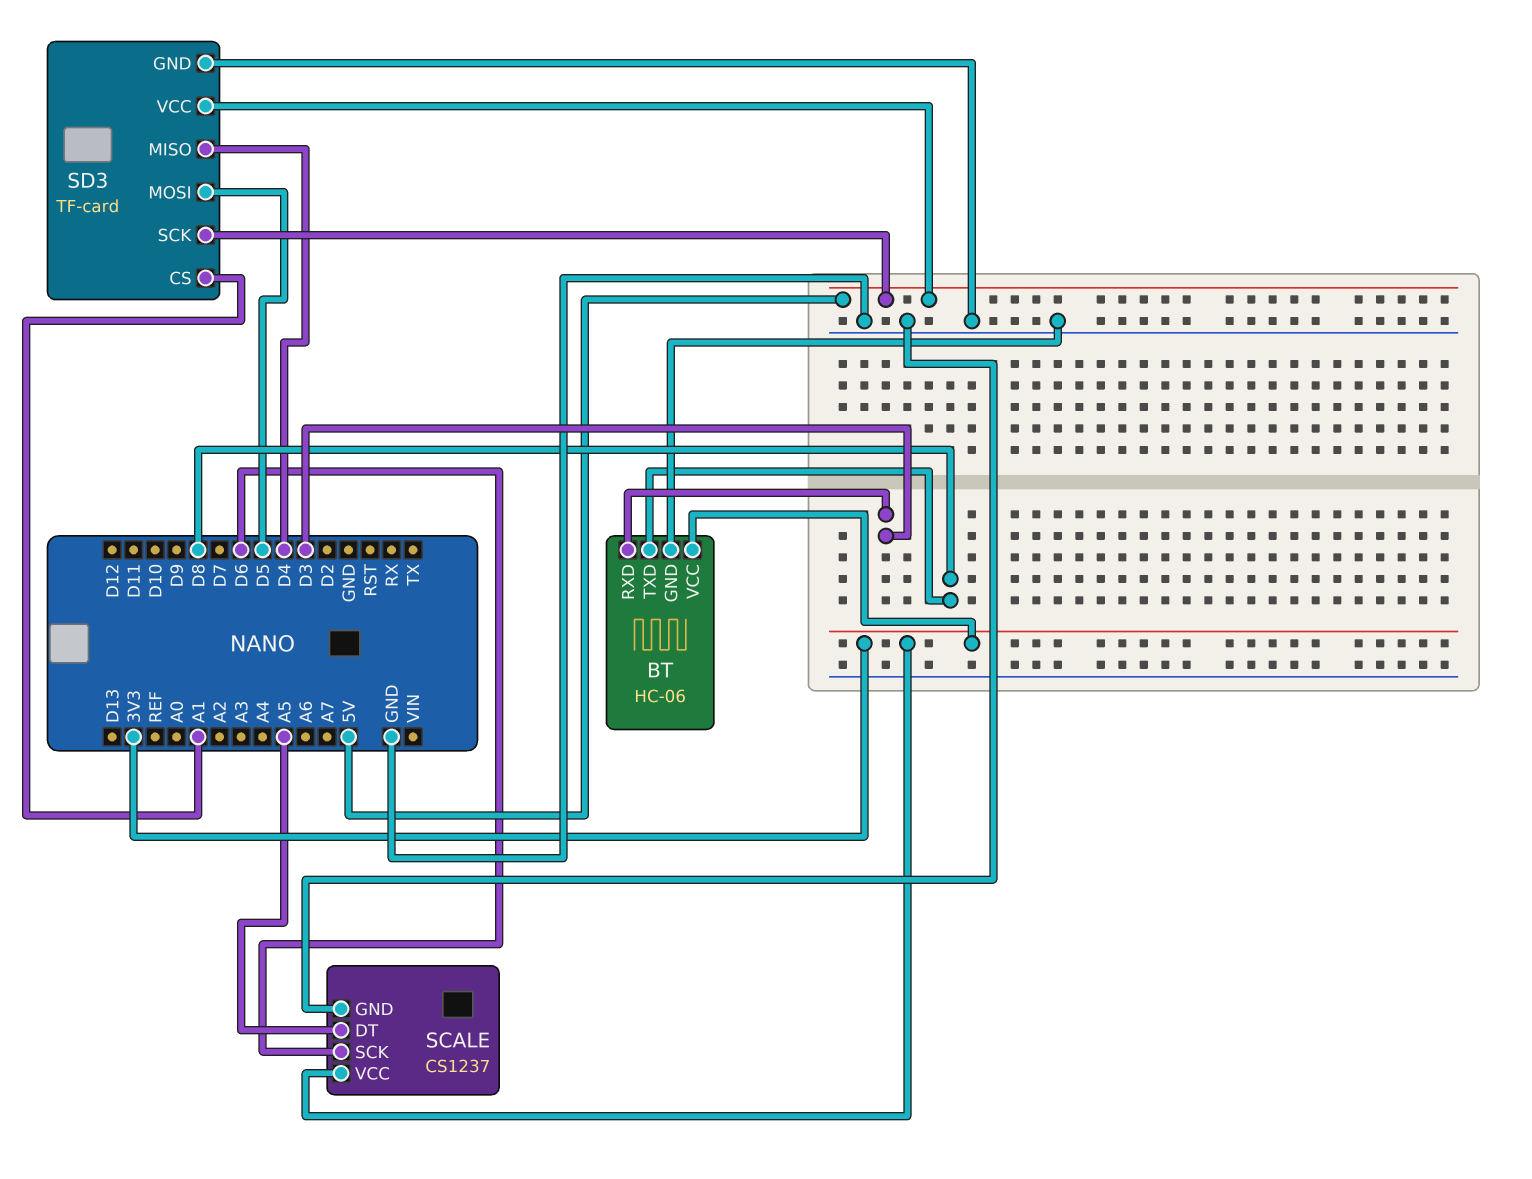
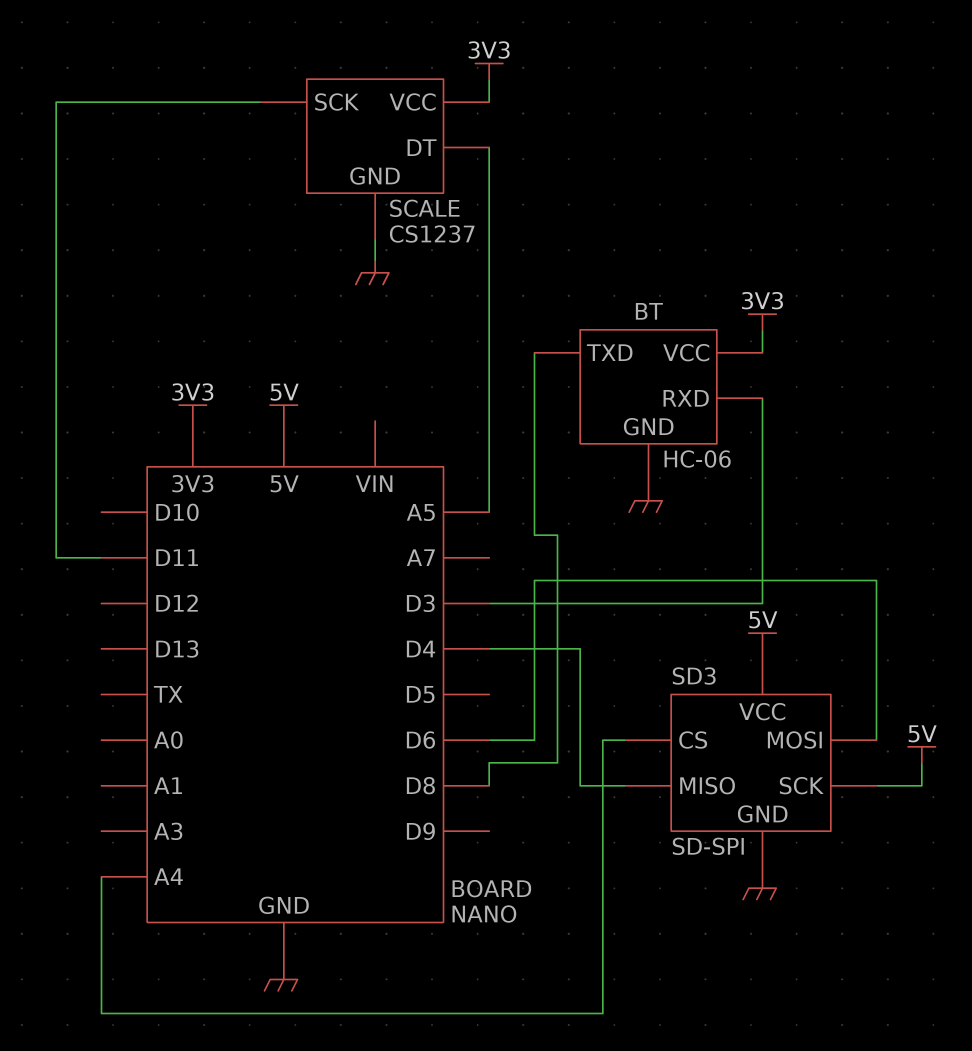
SCALE pin SCK: D6 -> D11
SD3: TF-card -> SD-SPI
SD3 pin CS: A1 -> A4
SD3 pin MOSI: D5 -> D6

